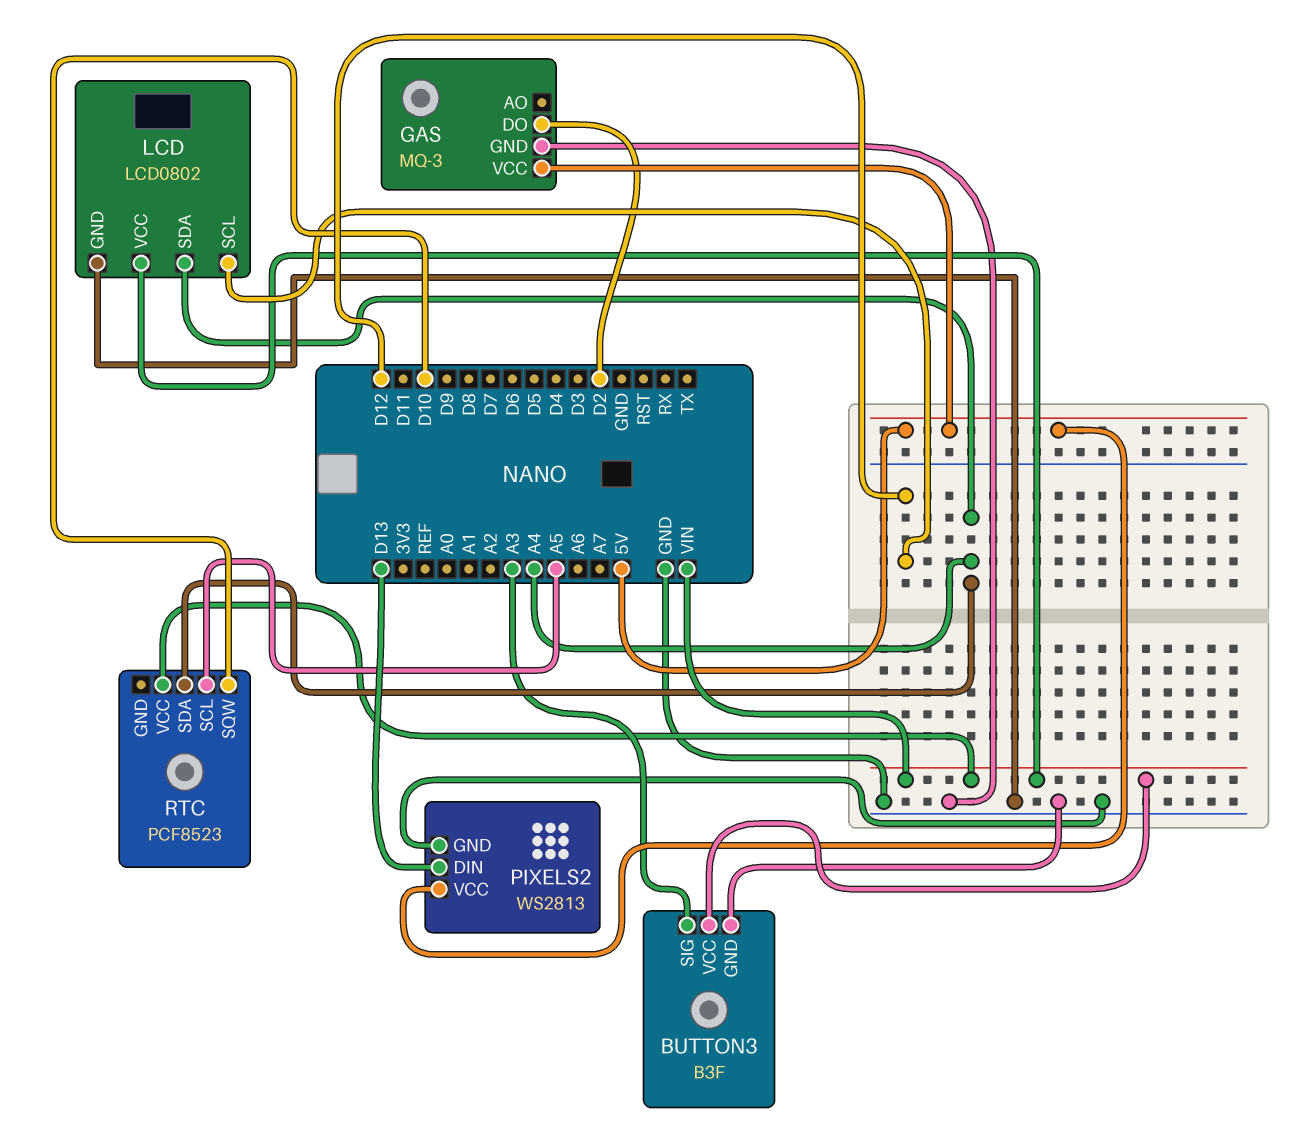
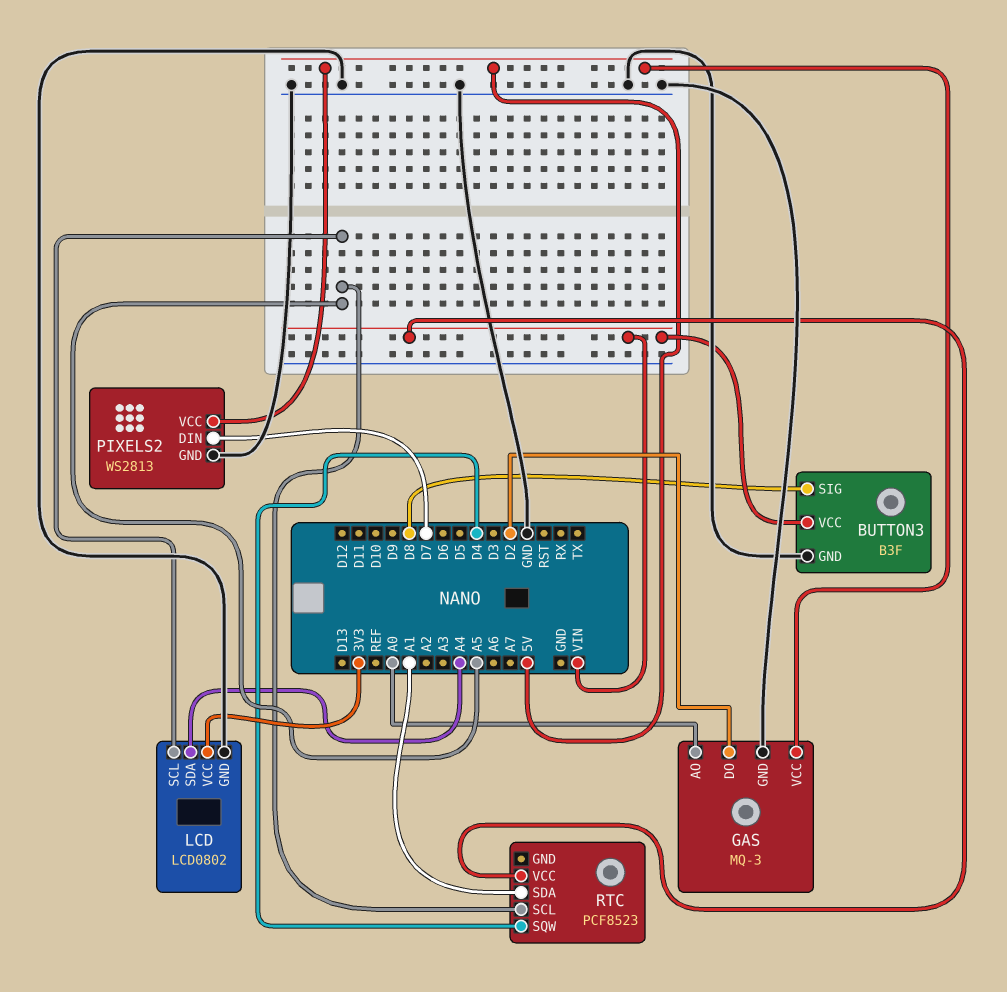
BUTTON3 pin SIG: A3 -> D8
GAS pin AO: none -> A0
LCD pin SCL: D12 -> A5
LCD pin VCC: VIN -> 3V3
PIXELS2 pin DIN: D13 -> D7
RTC pin SDA: A4 -> A1
RTC pin SQW: D10 -> D4

